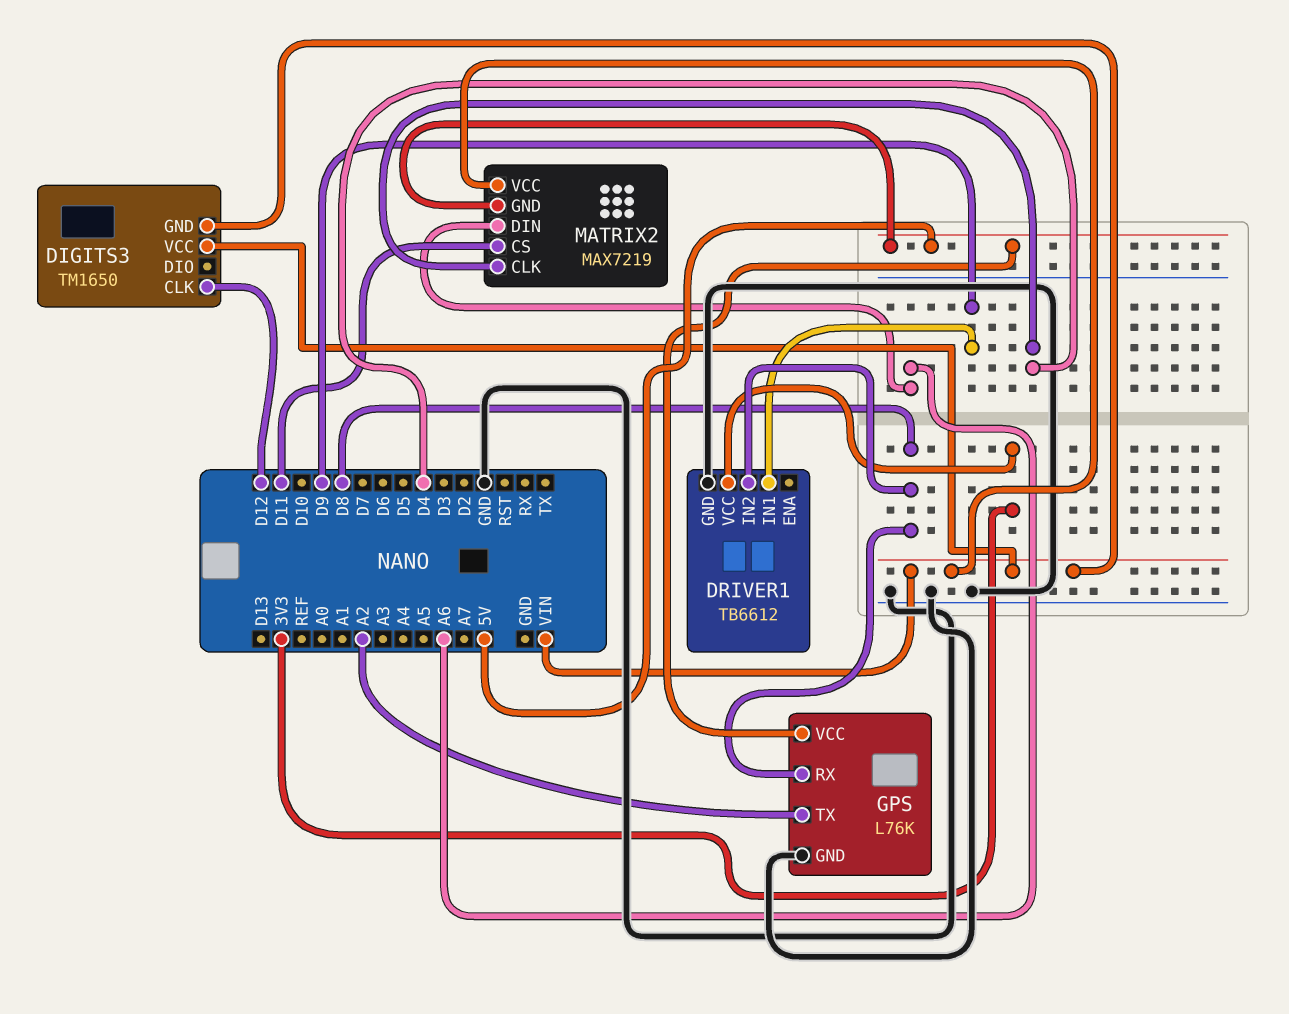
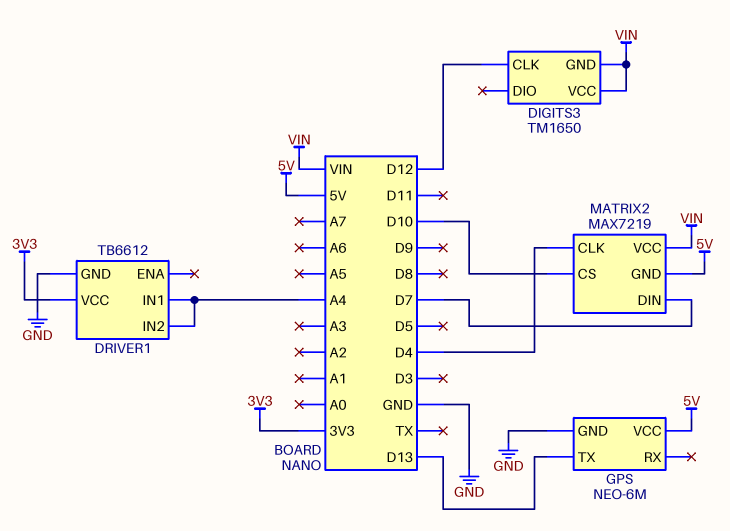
DRIVER1 pin IN1: D9 -> A4
DRIVER1 pin IN2: D8 -> A4
GPS: L76K -> NEO-6M
GPS pin RX: D8 -> none
GPS pin TX: A2 -> D13
MATRIX2 pin CS: D11 -> D10
MATRIX2 pin DIN: A6 -> D7

